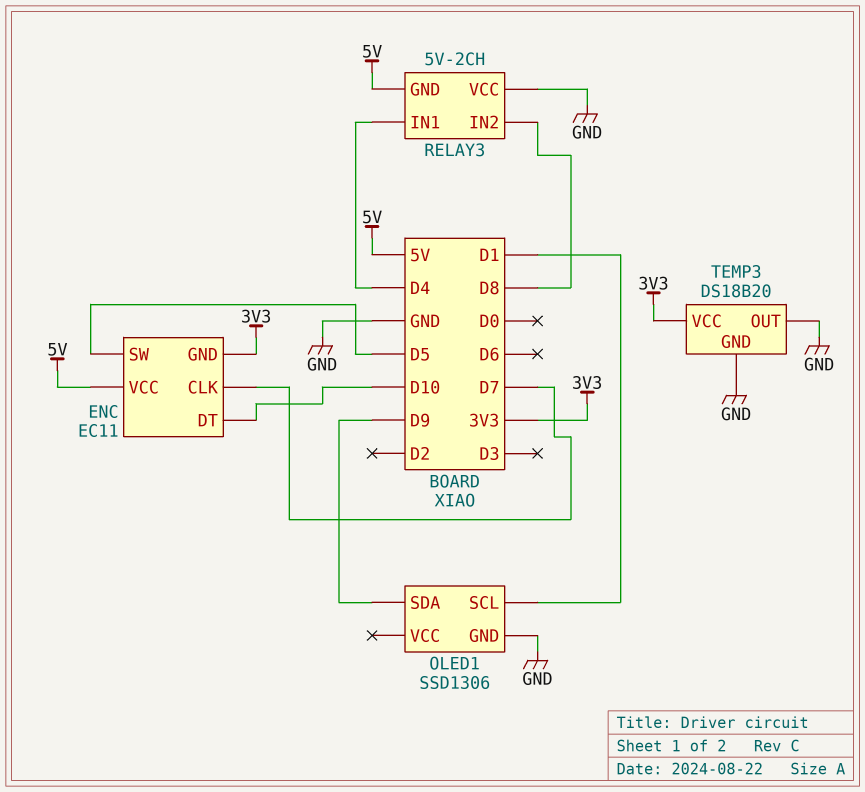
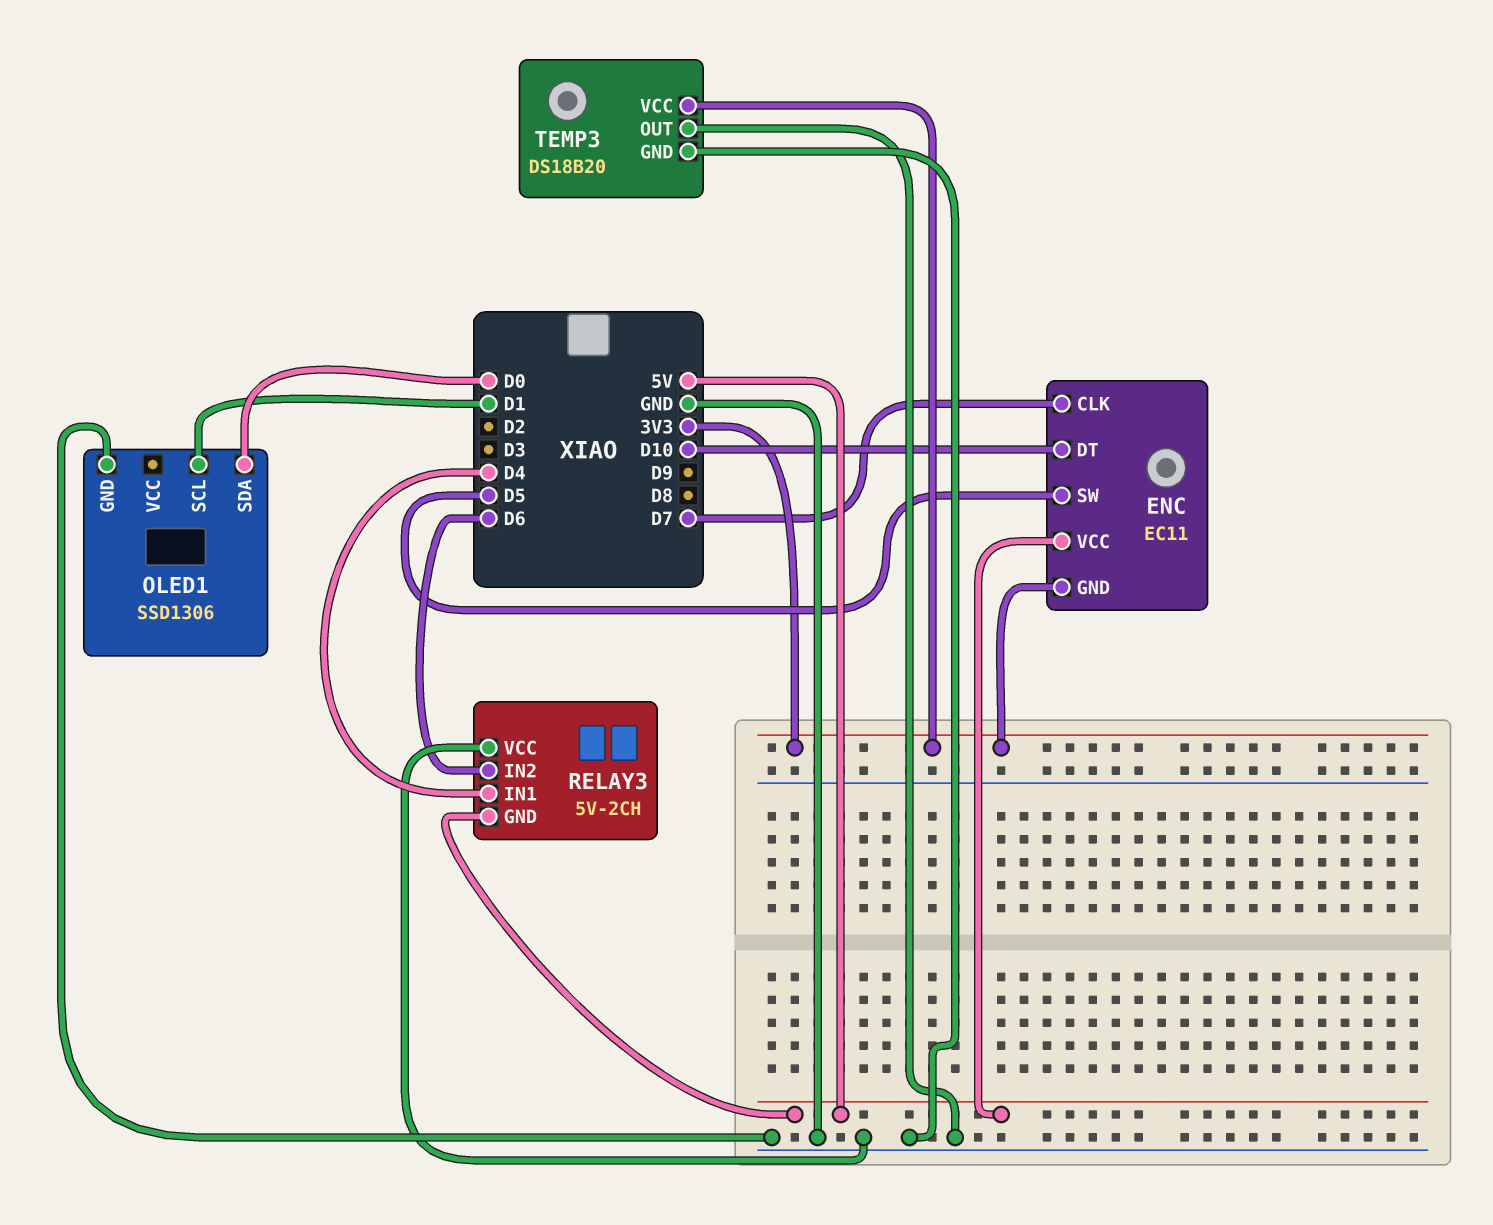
OLED1 pin SDA: D9 -> D0
RELAY3 pin IN2: D8 -> D6

